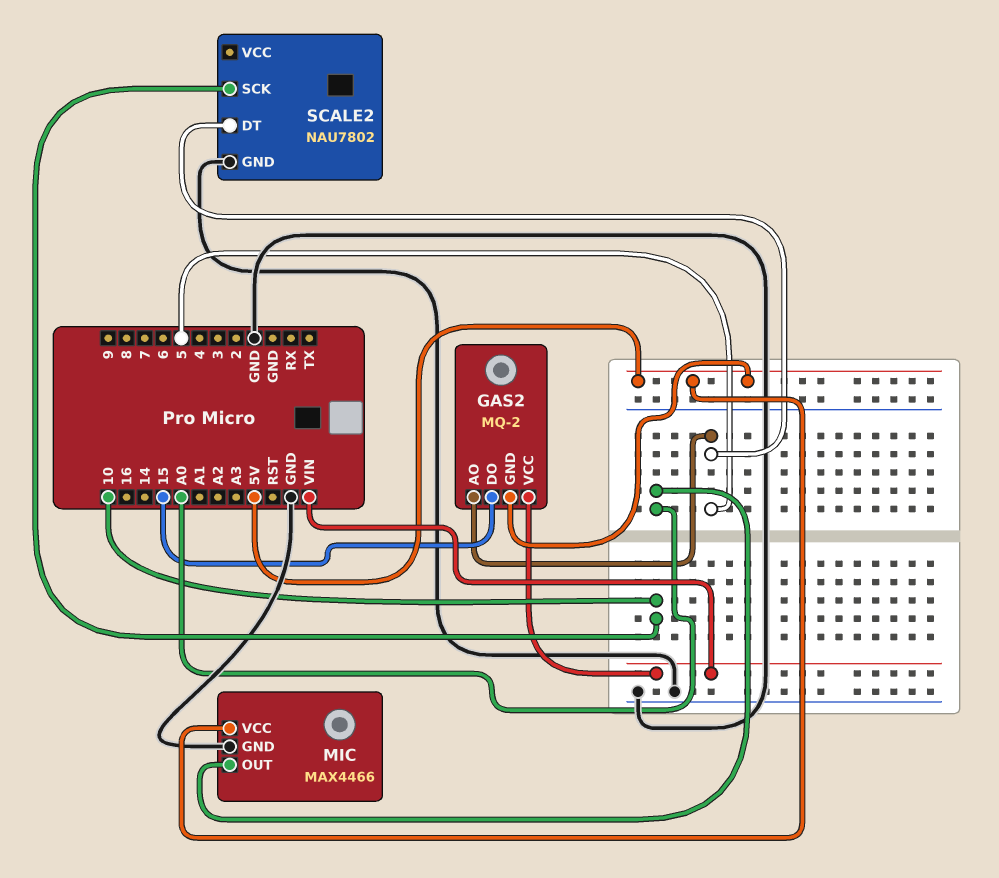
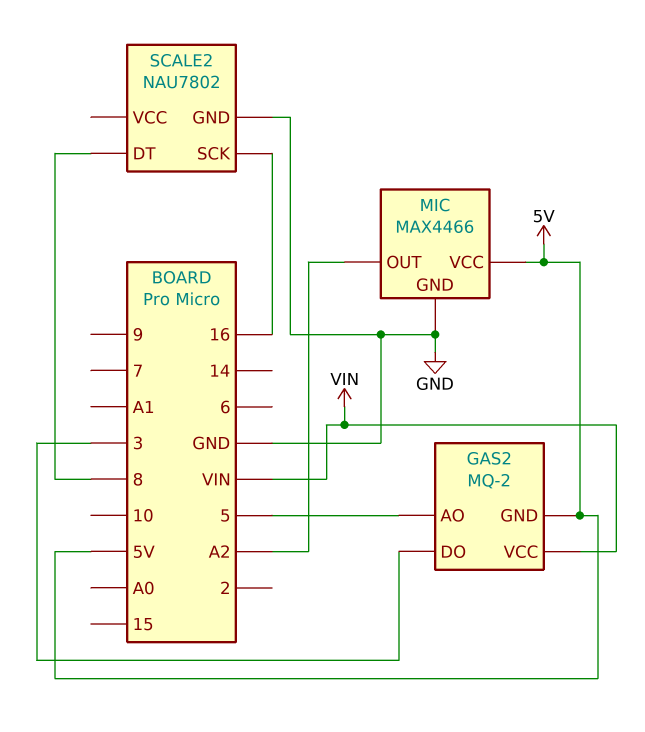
GAS2 pin DO: 15 -> 3
MIC pin OUT: A0 -> A2
SCALE2 pin DT: 5 -> 8
SCALE2 pin SCK: 10 -> 16

